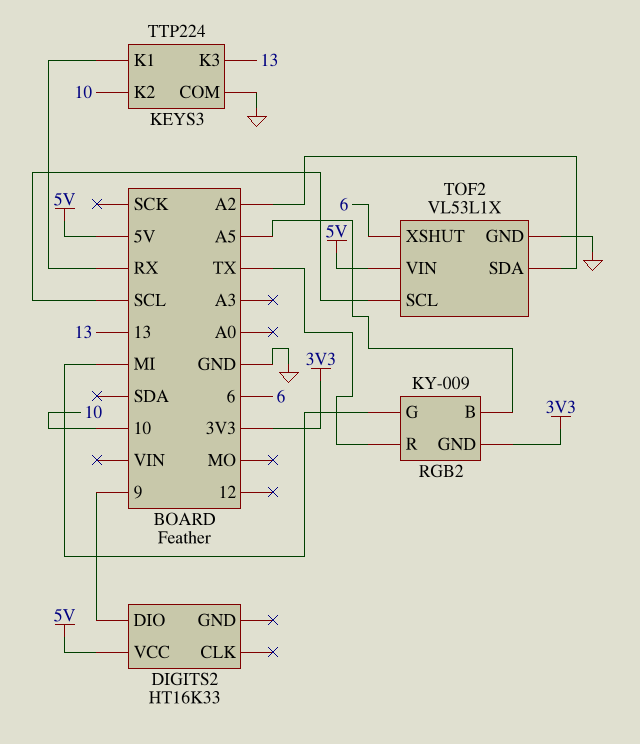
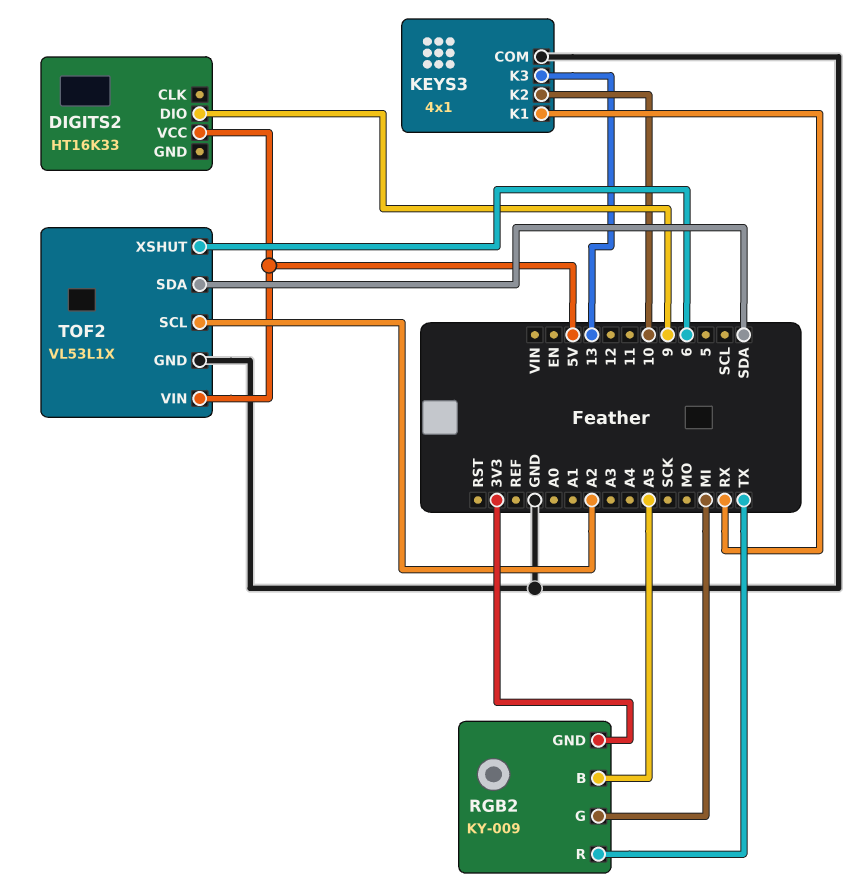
KEYS3: TTP224 -> 4x1
TOF2 pin SCL: SCL -> A2
TOF2 pin SDA: A2 -> SDA

